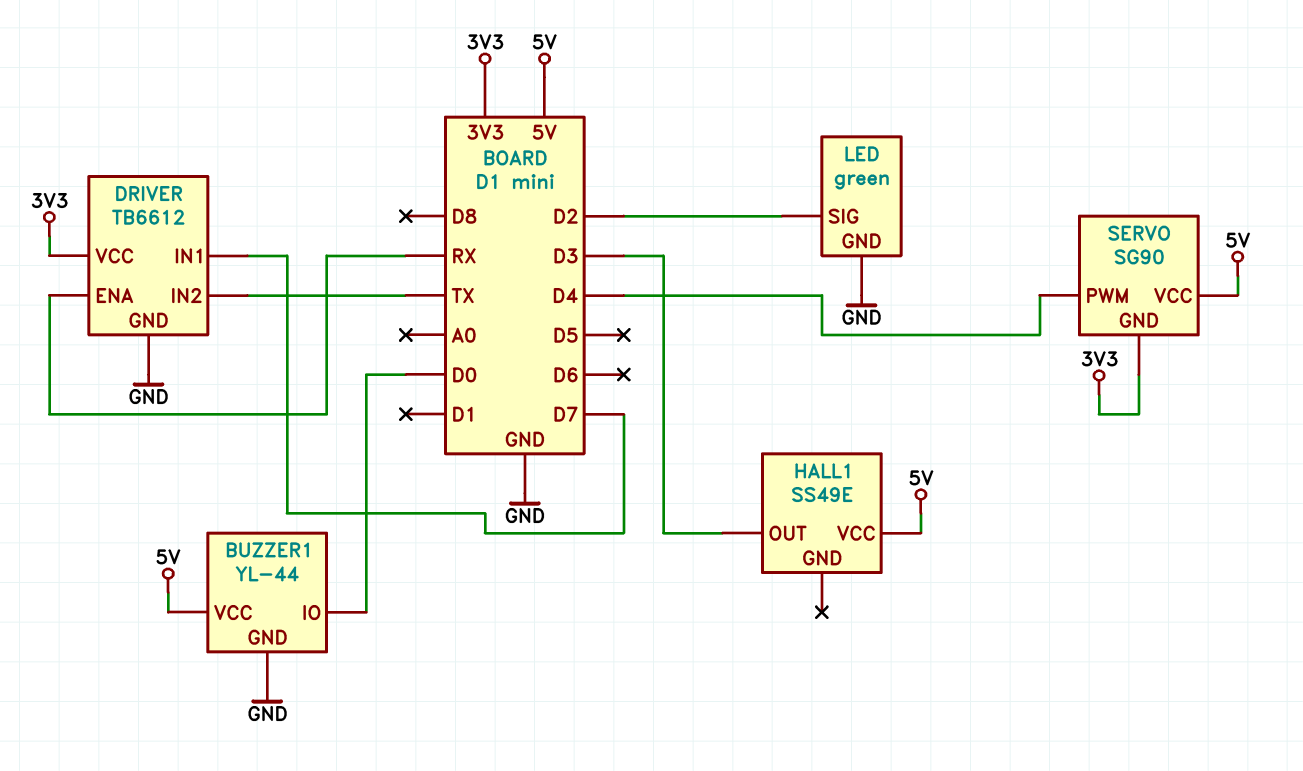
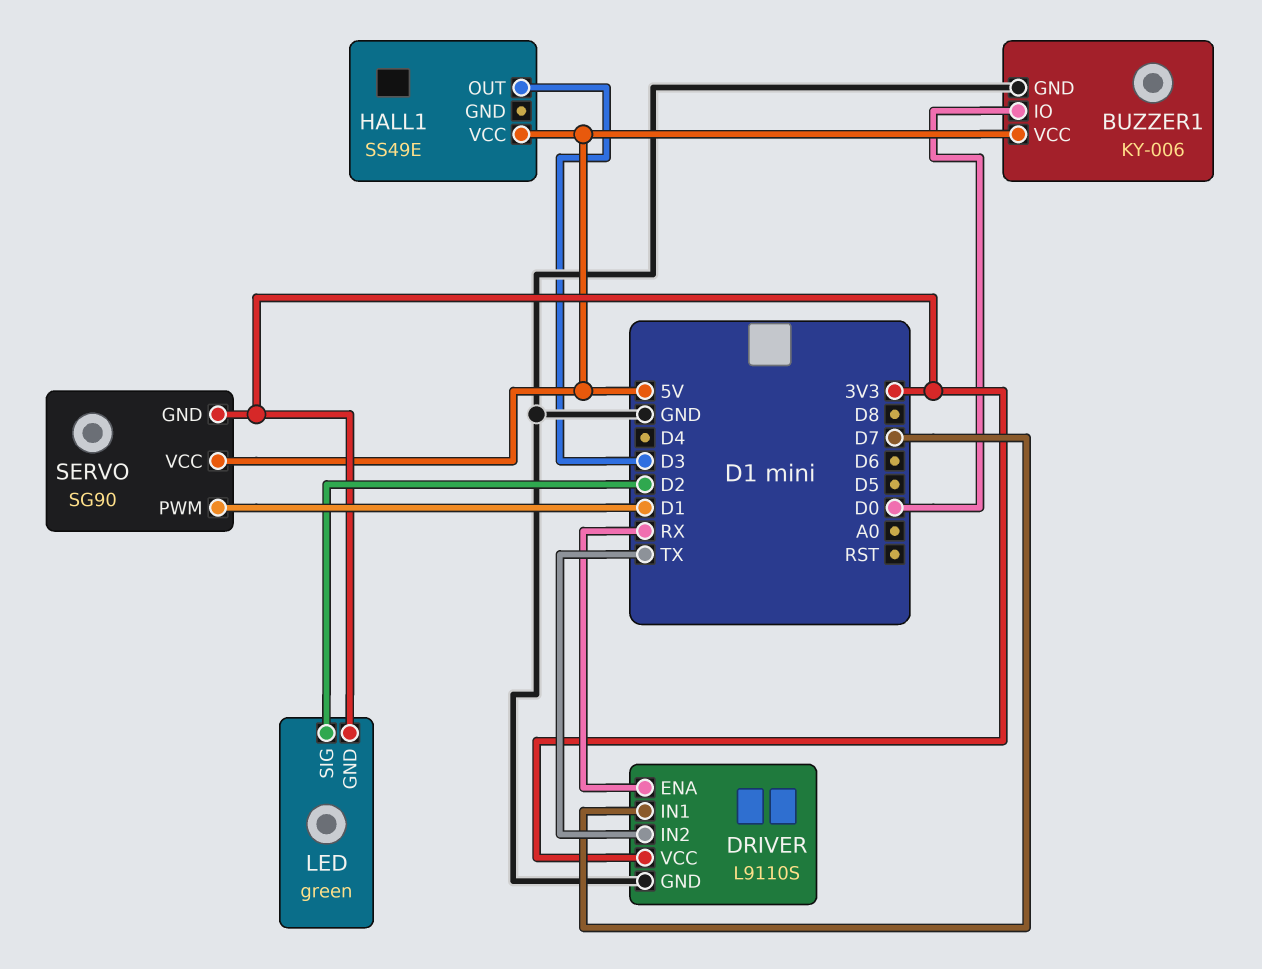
BUZZER1: YL-44 -> KY-006
DRIVER: TB6612 -> L9110S
LED pin GND: GND -> 3V3
SERVO pin PWM: D4 -> D1

